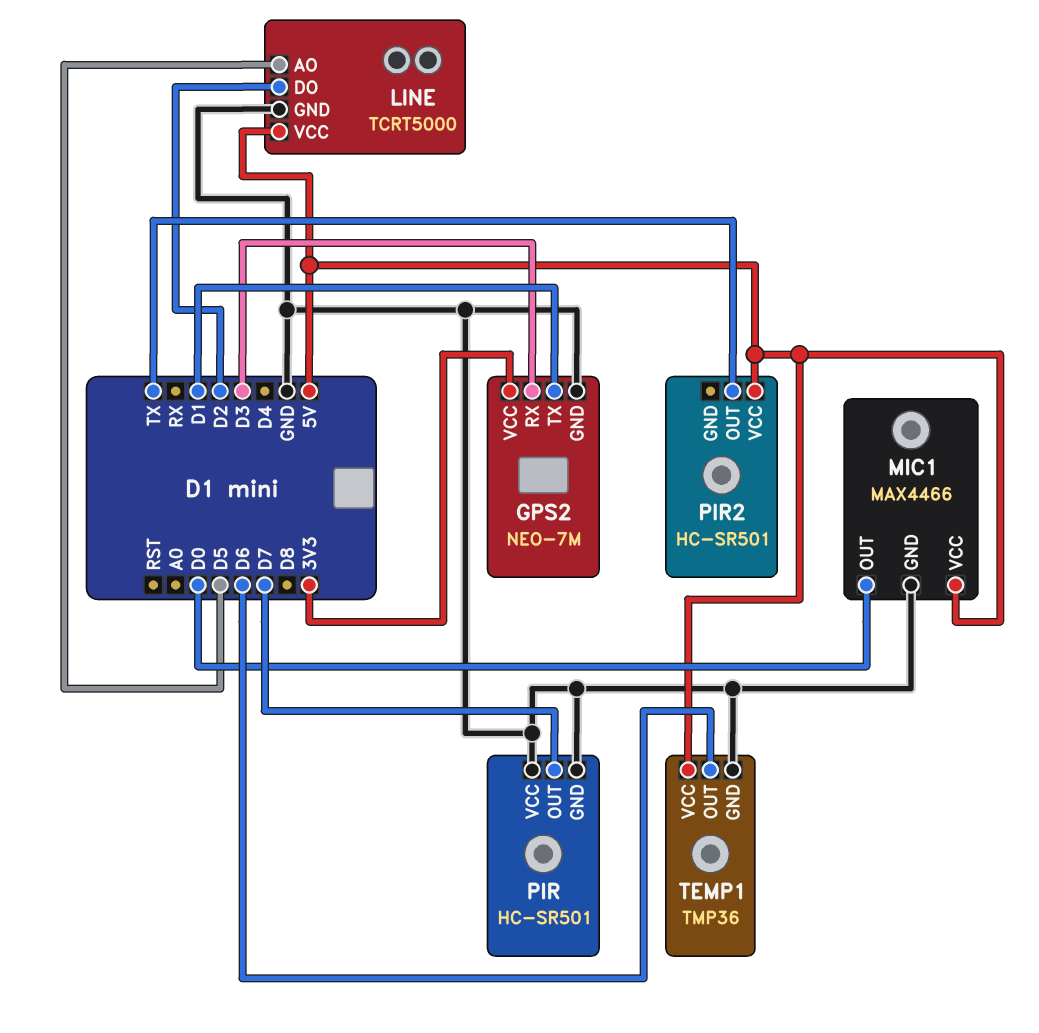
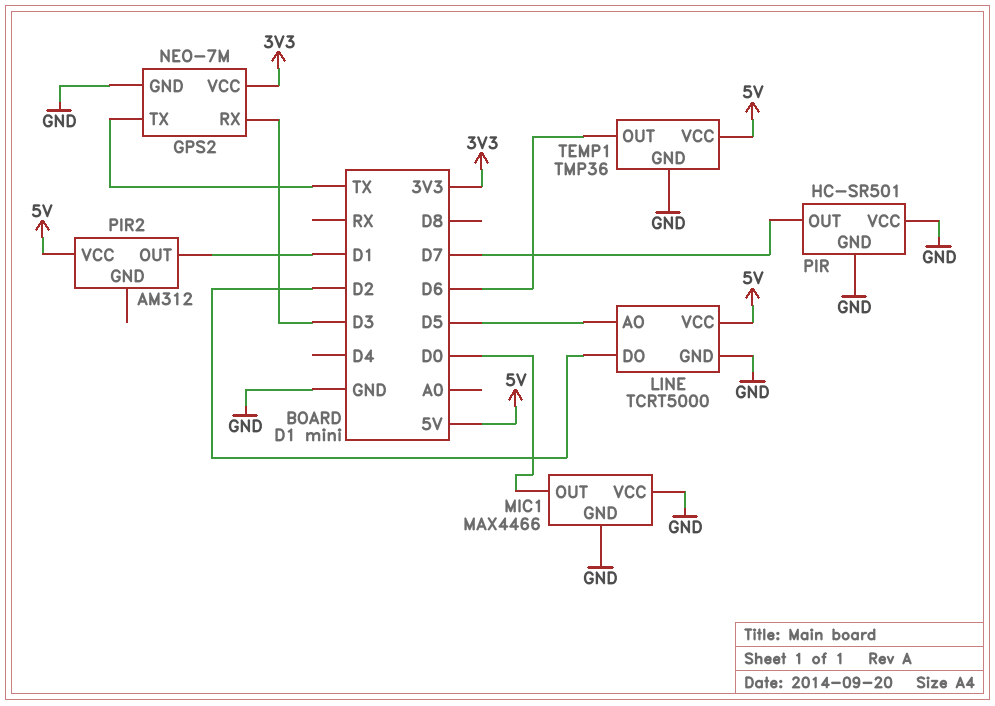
GPS2 pin TX: D1 -> TX
MIC1 pin VCC: 5V -> GND
PIR2: HC-SR501 -> AM312
PIR2 pin OUT: TX -> D1

